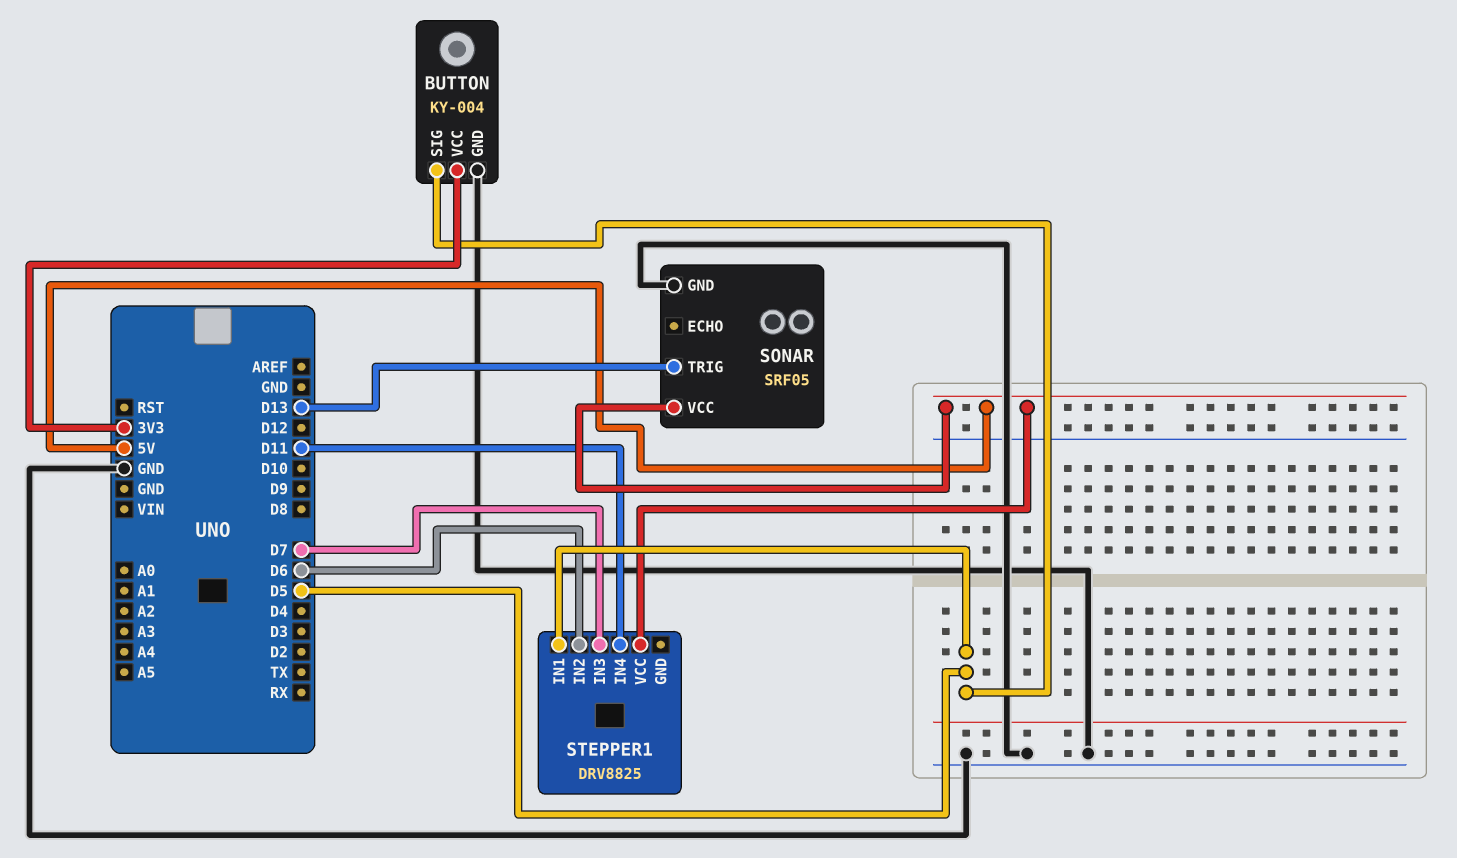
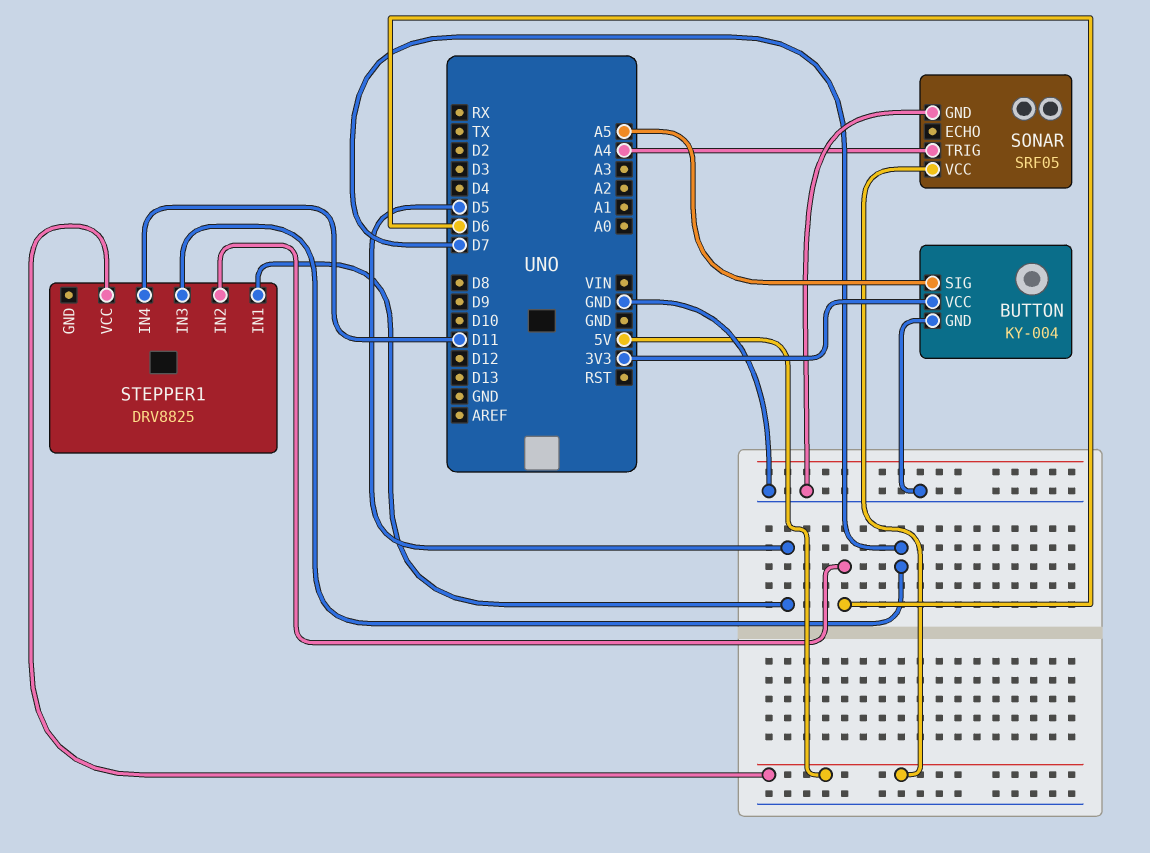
BUTTON pin SIG: D5 -> A5
SONAR pin TRIG: D13 -> A4

